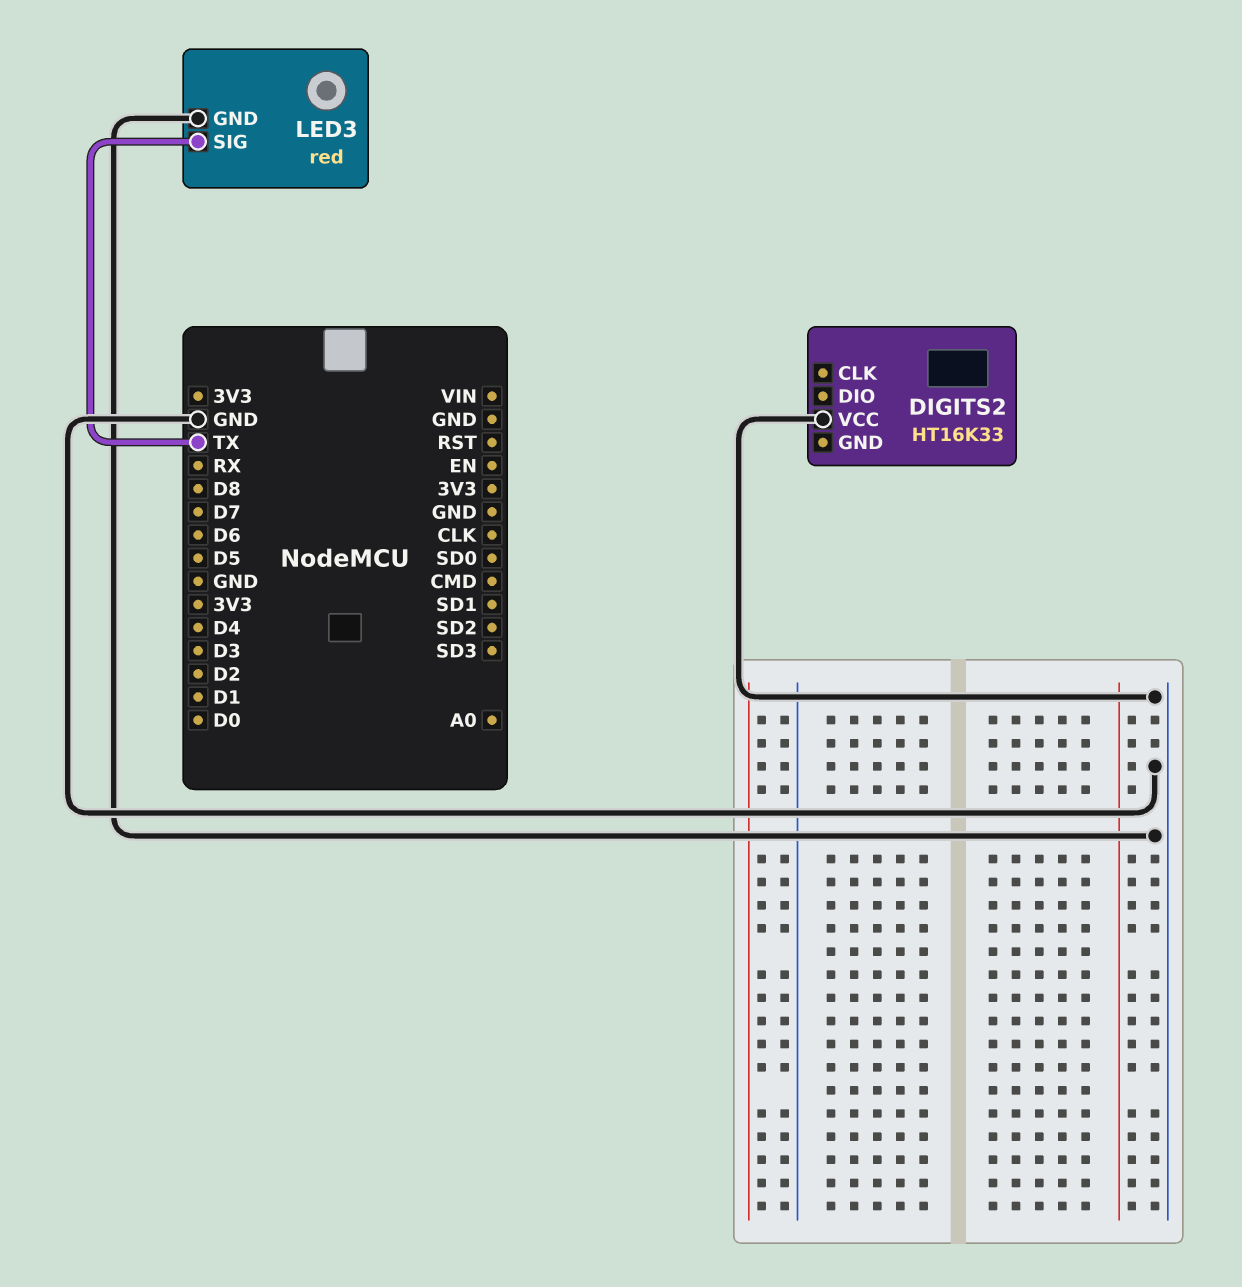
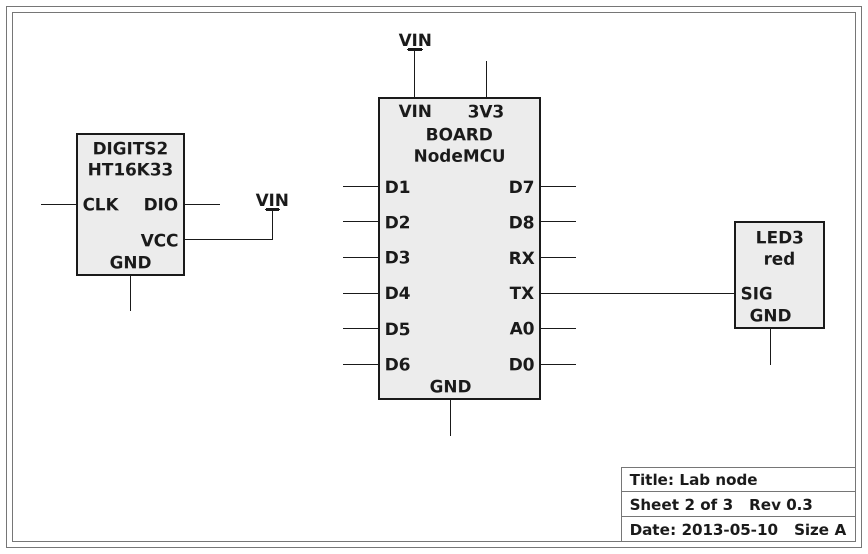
DIGITS2 pin VCC: GND -> VIN
LED3 pin GND: GND -> none

